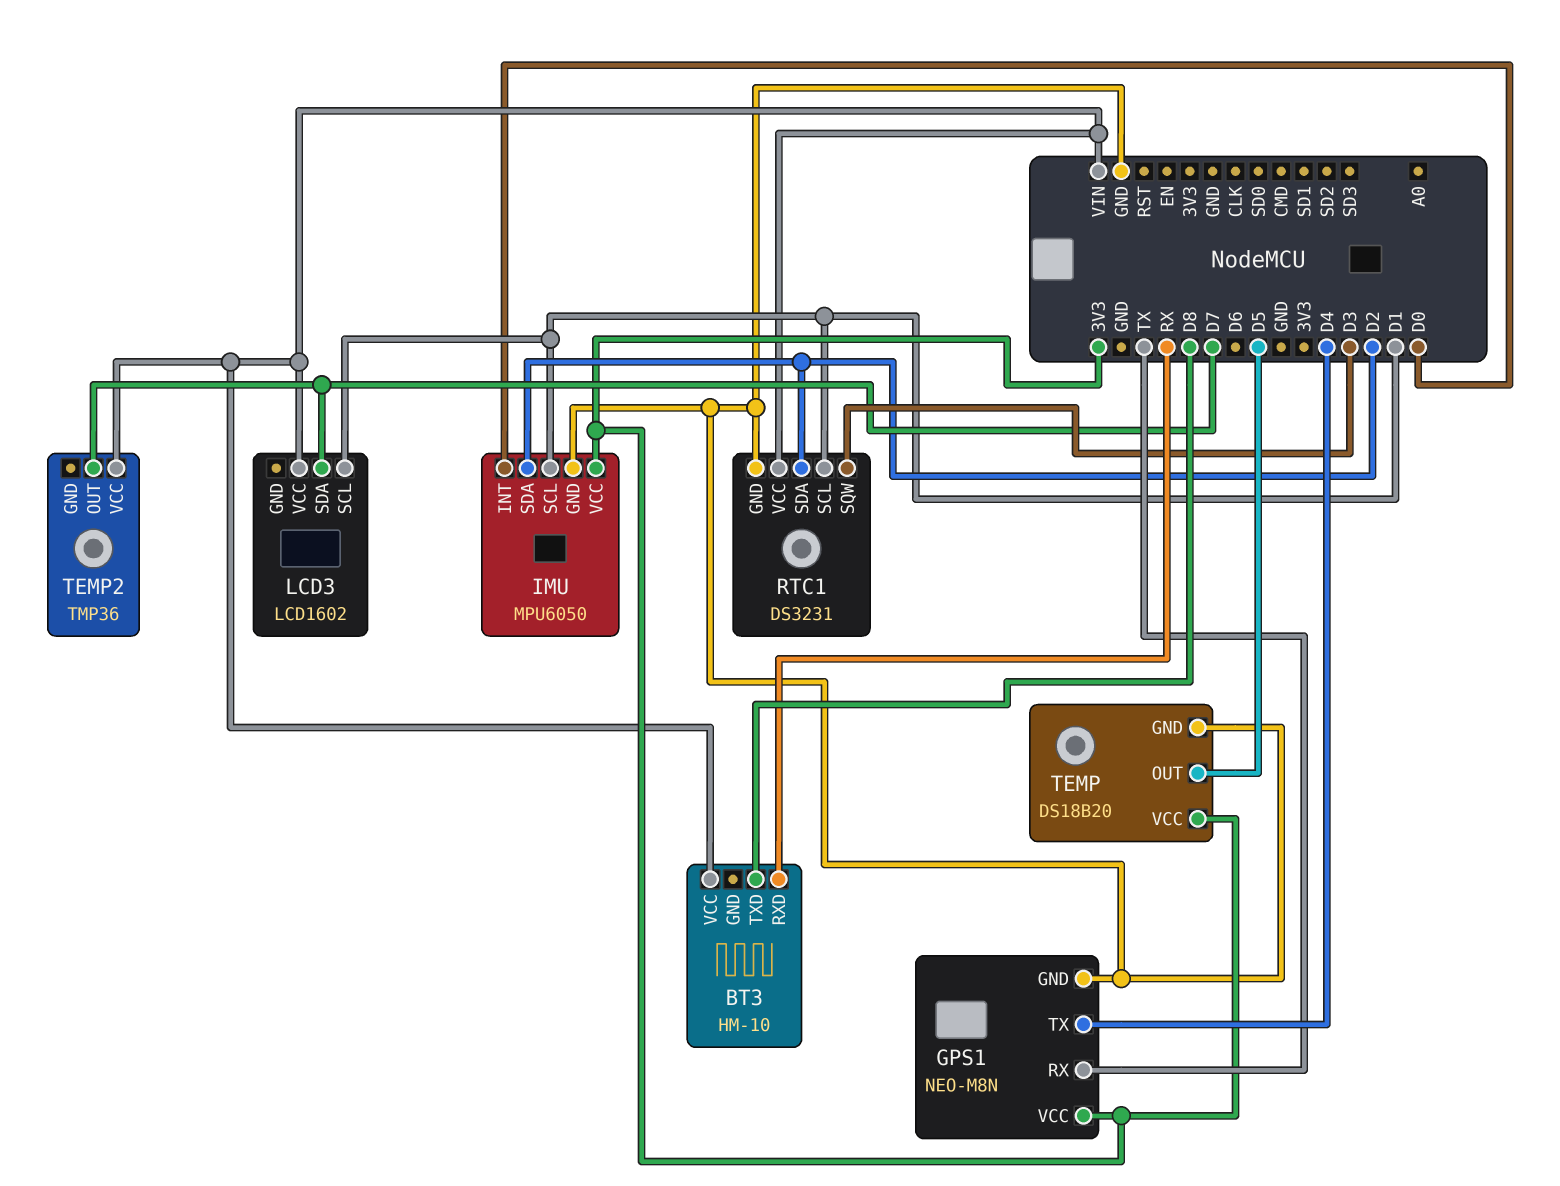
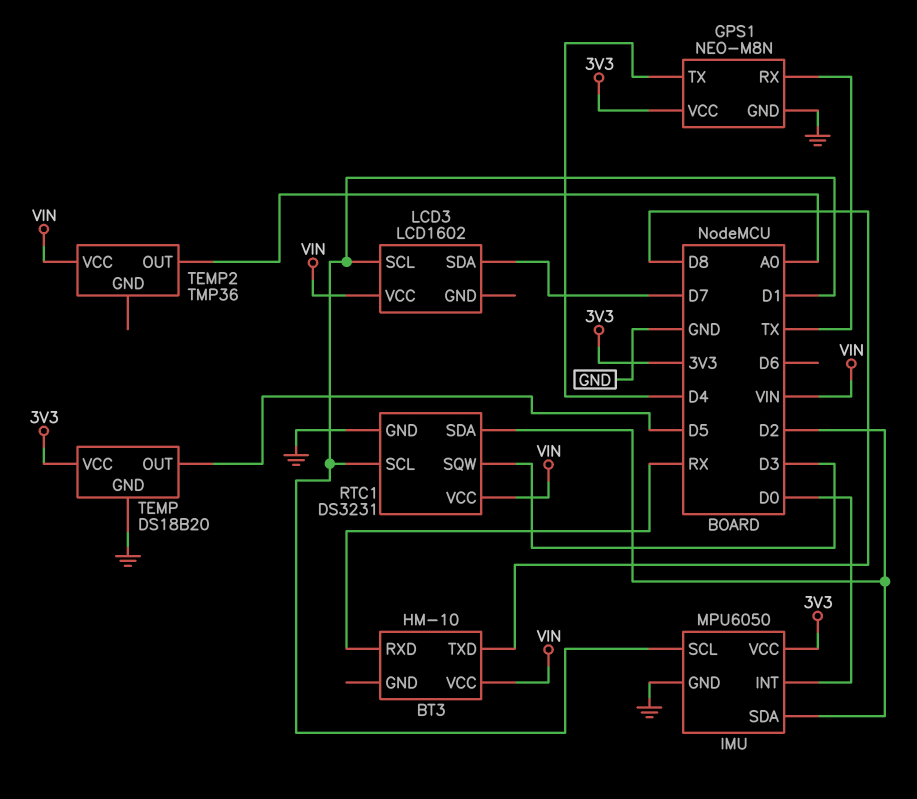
TEMP2 pin OUT: D7 -> A0

